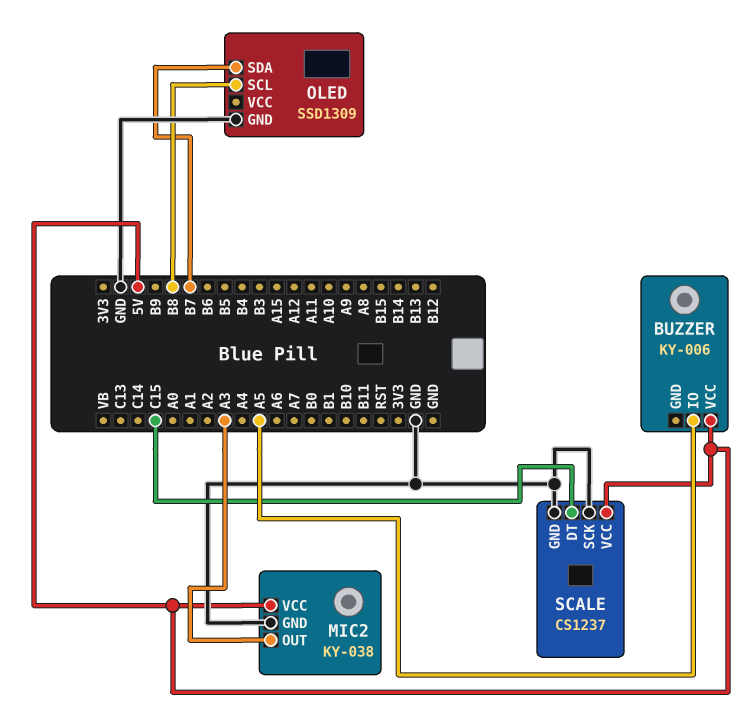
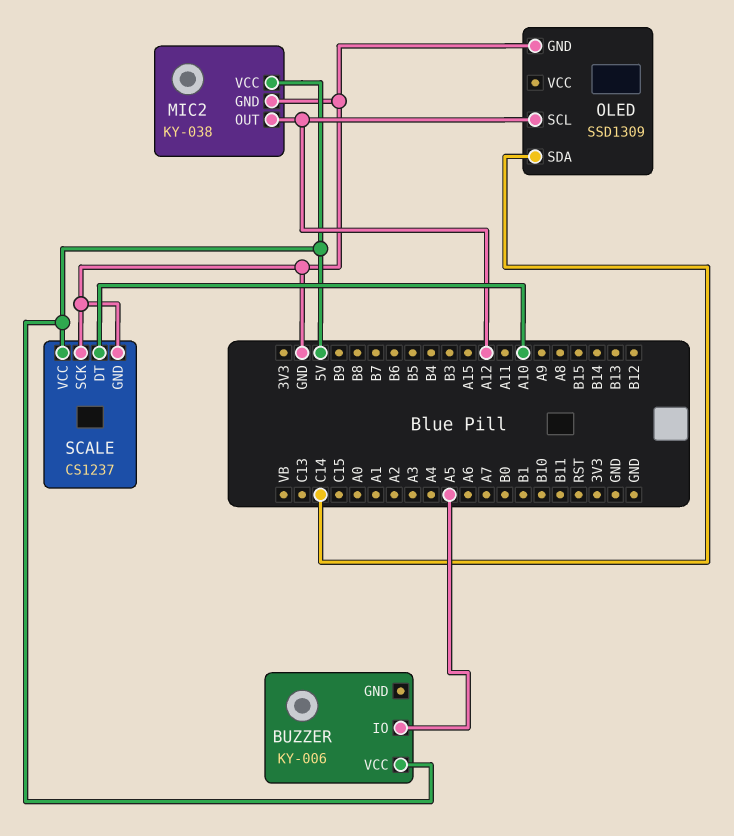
MIC2 pin OUT: A3 -> A12
OLED pin SCL: B8 -> A12
OLED pin SDA: B7 -> C14
SCALE pin DT: C15 -> A10

